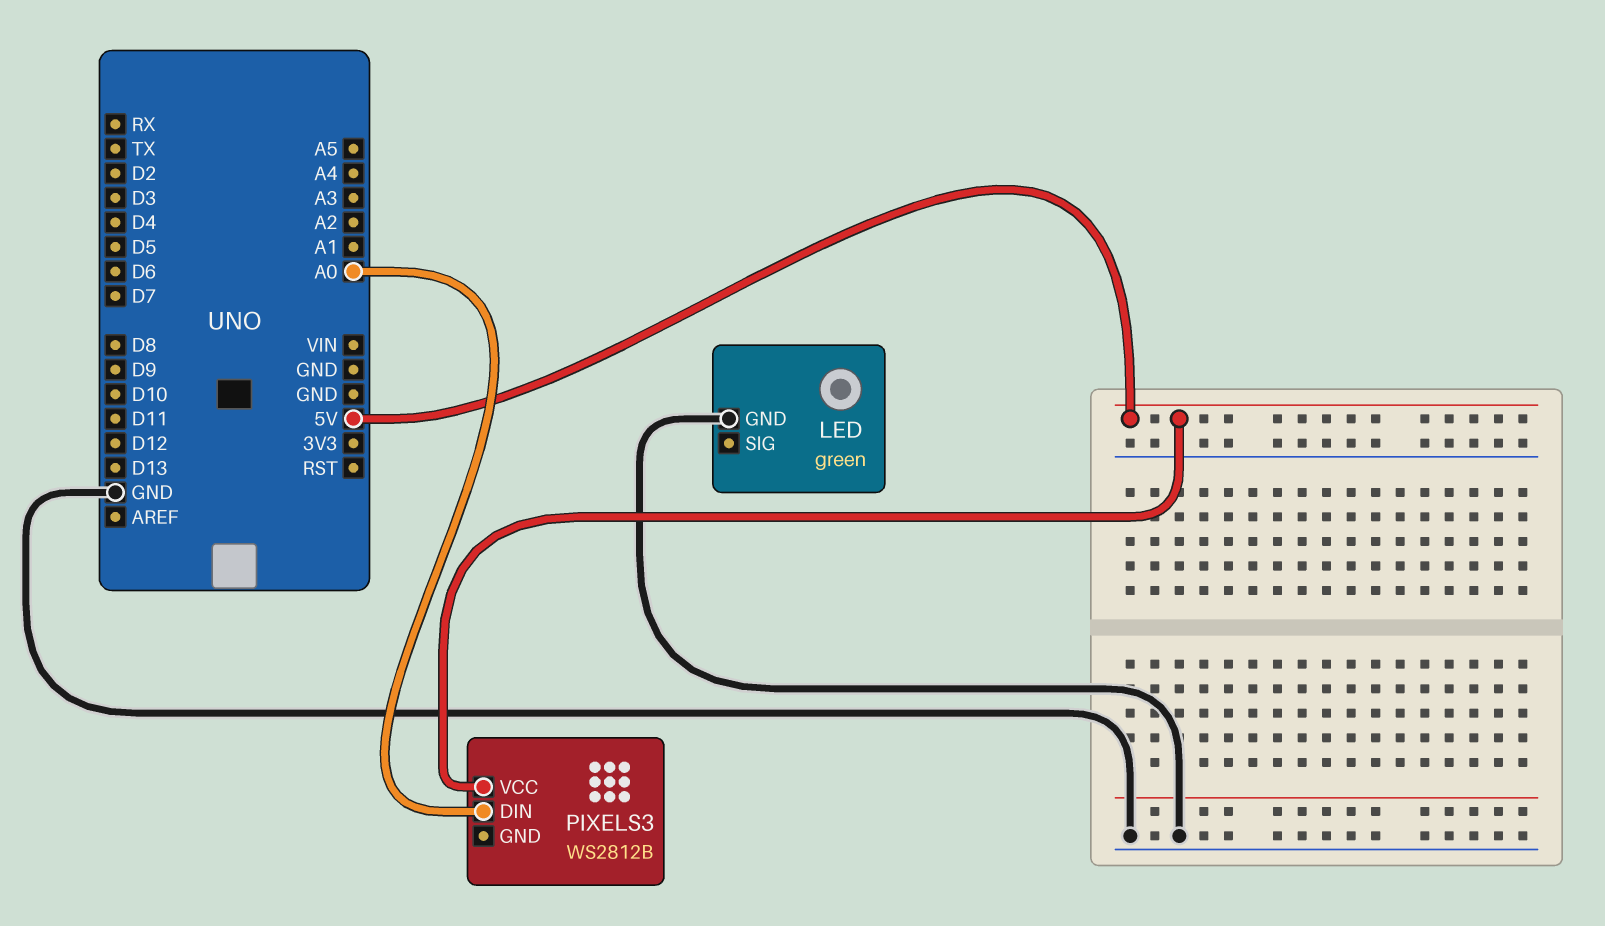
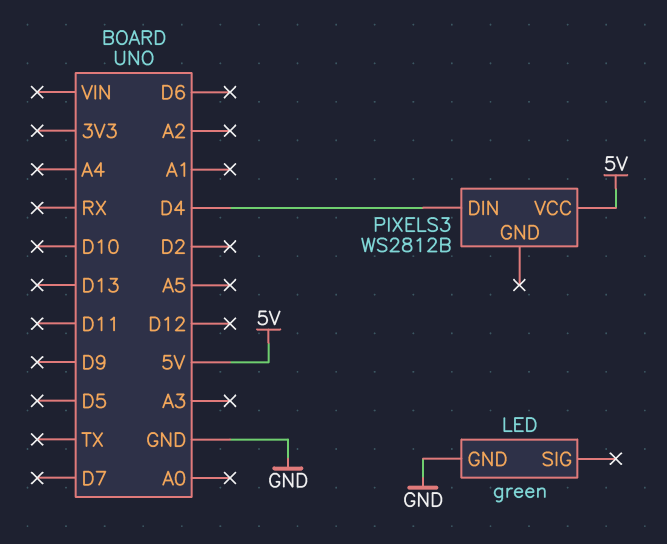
PIXELS3 pin DIN: A0 -> D4

